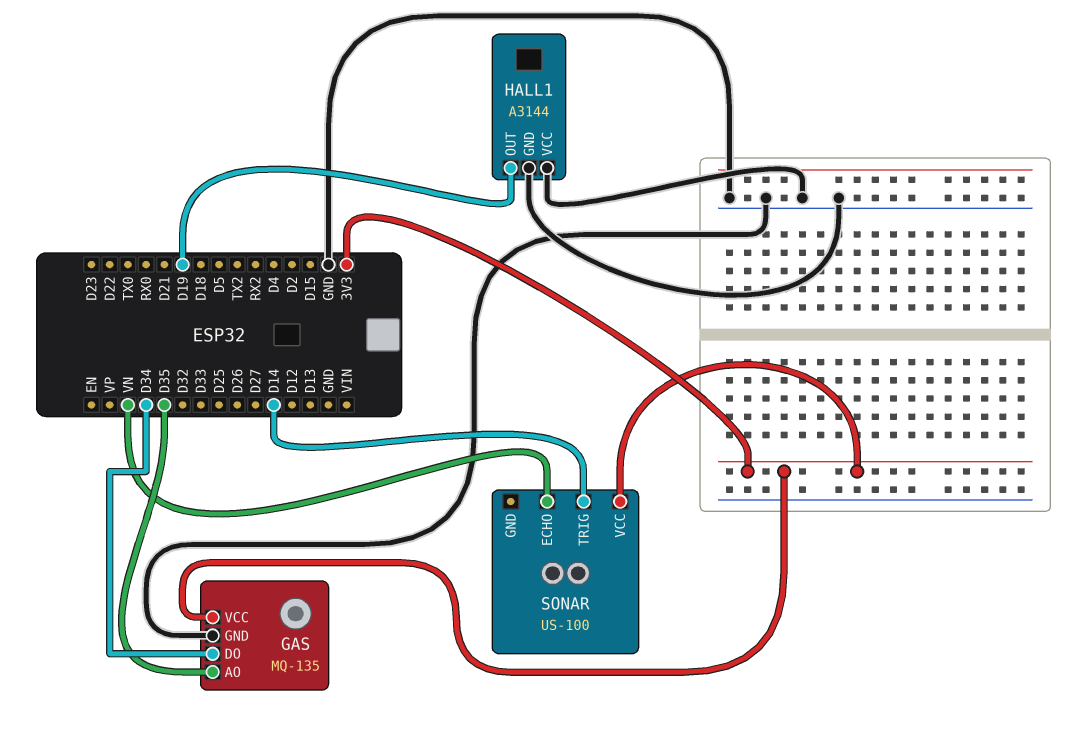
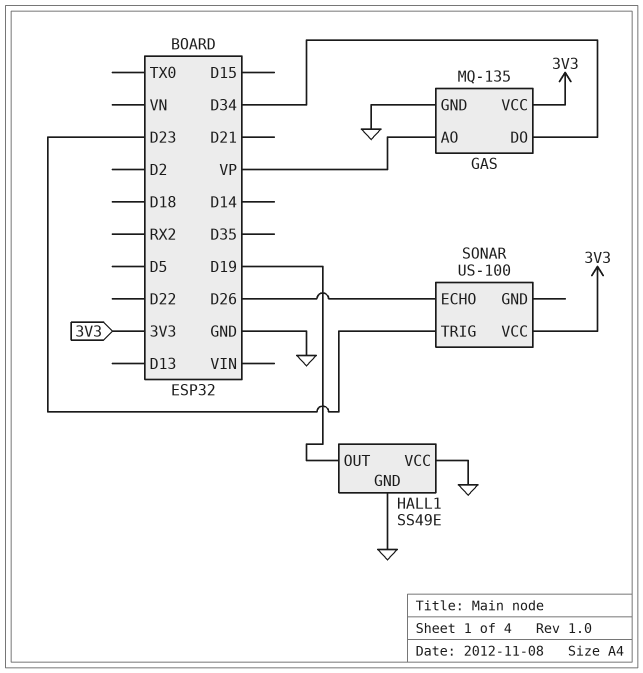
GAS pin AO: D35 -> VP
HALL1: A3144 -> SS49E
SONAR pin ECHO: VN -> D26
SONAR pin TRIG: D14 -> D23

